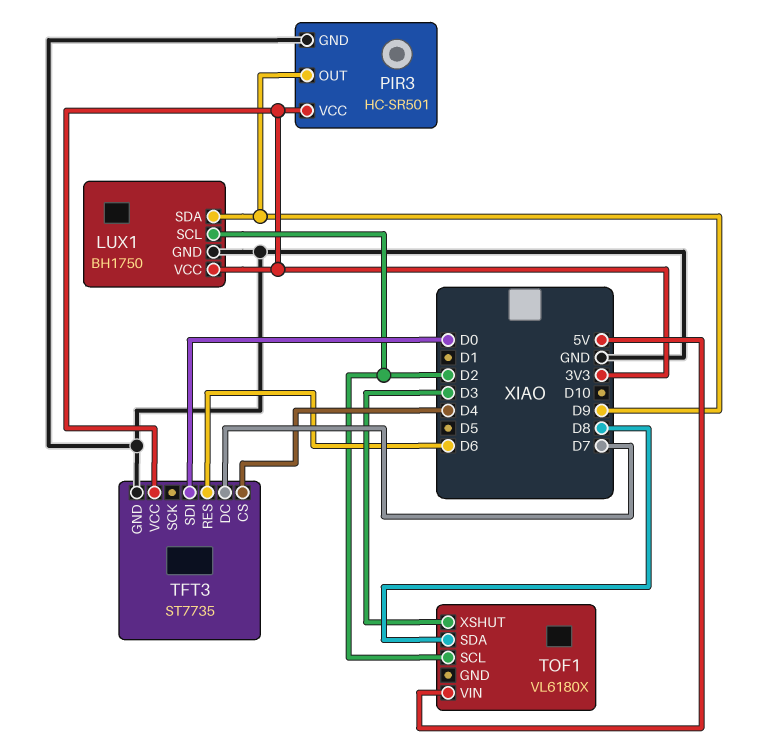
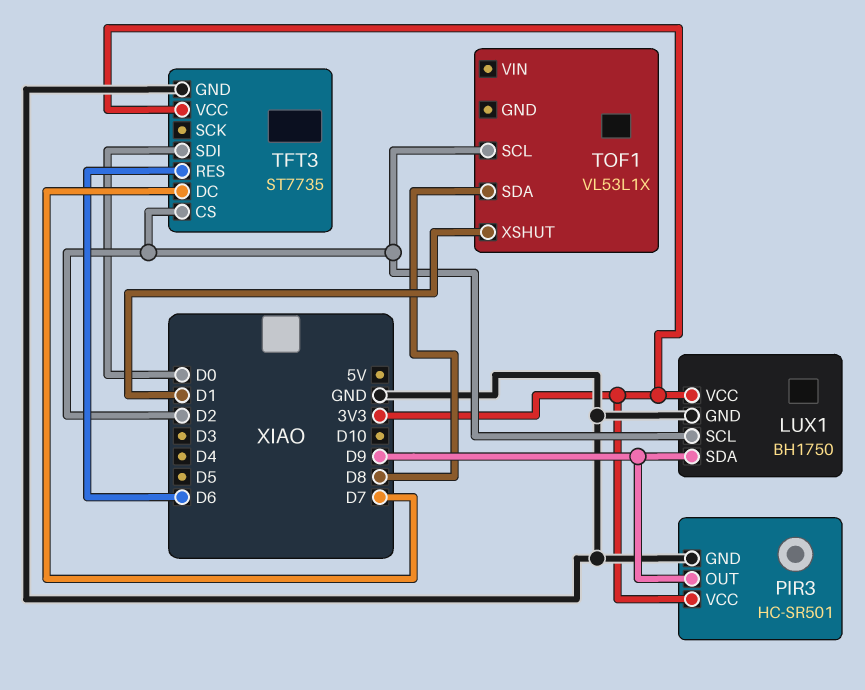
TFT3 pin CS: D4 -> D2
TOF1: VL6180X -> VL53L1X
TOF1 pin VIN: 5V -> none
TOF1 pin XSHUT: D3 -> D1

